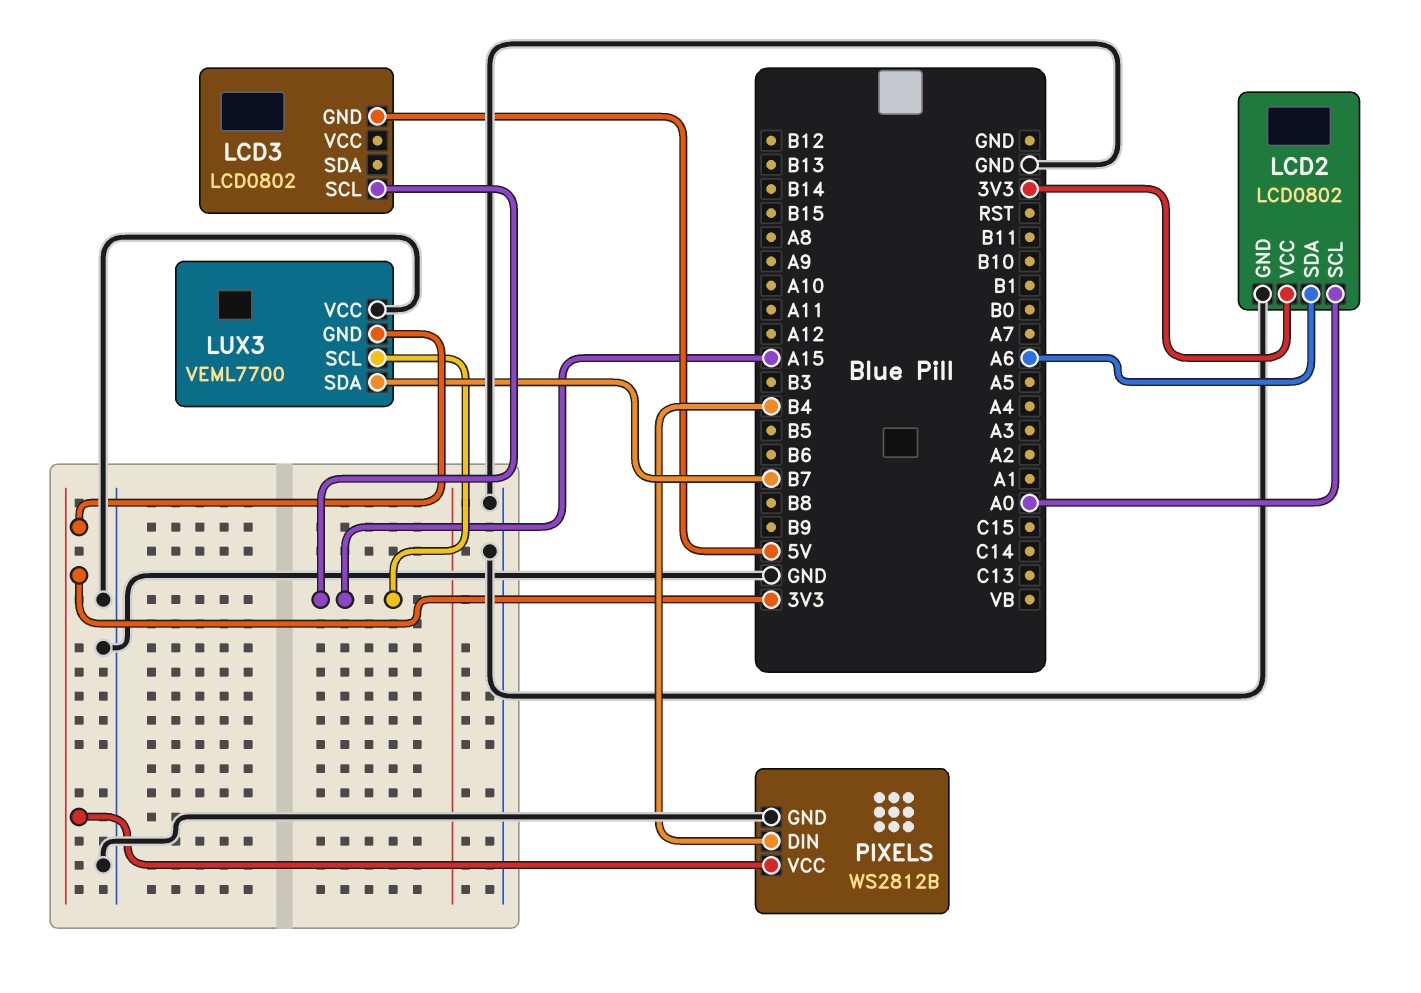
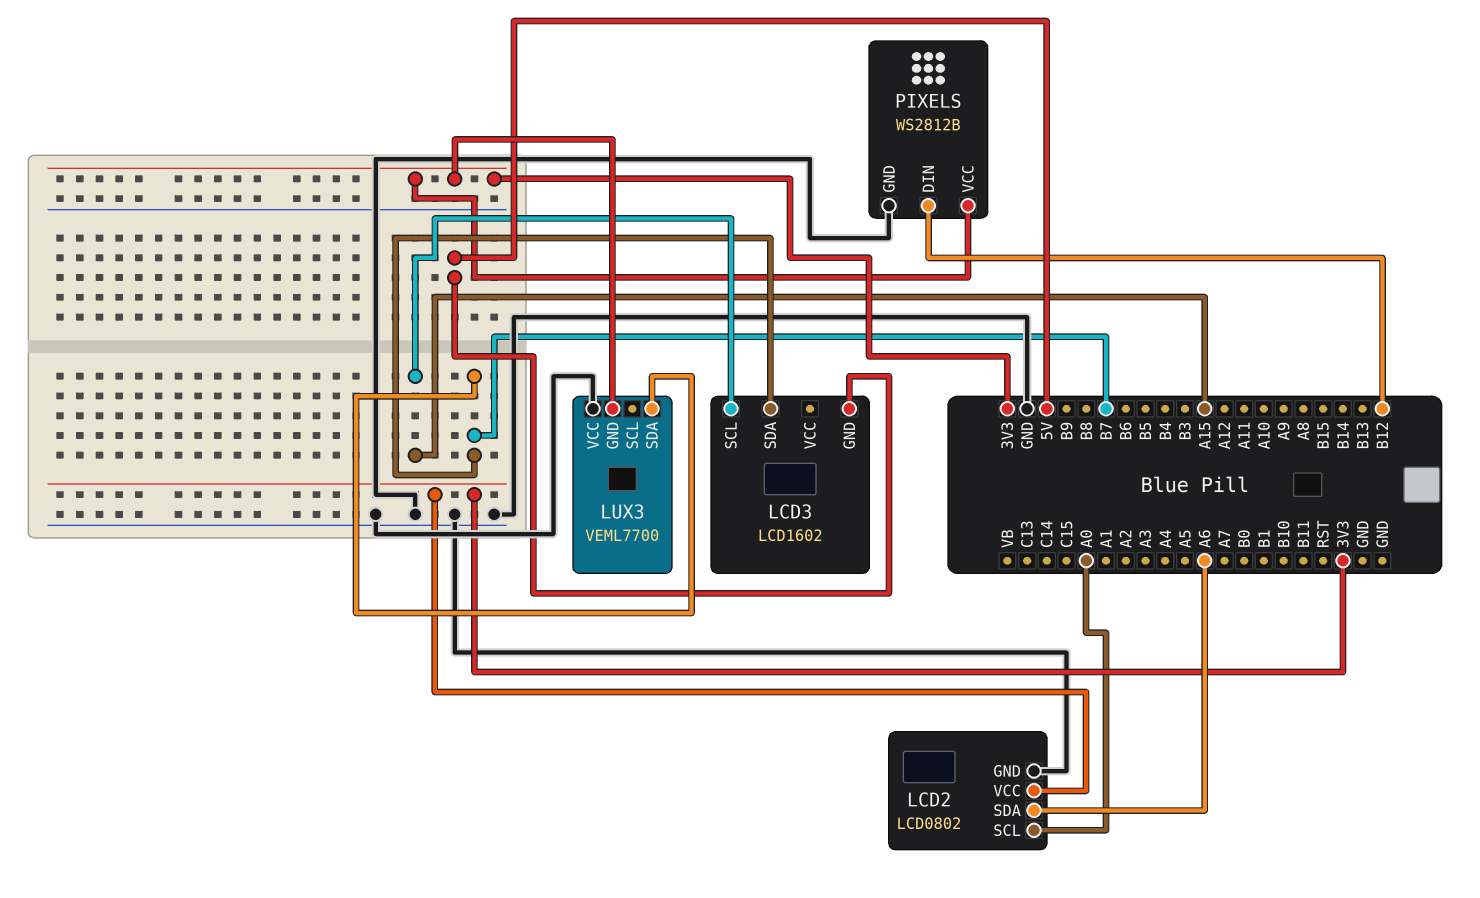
LCD3: LCD0802 -> LCD1602
LCD3 pin SDA: none -> B7
LUX3 pin SCL: A15 -> none
PIXELS pin DIN: B4 -> B12

